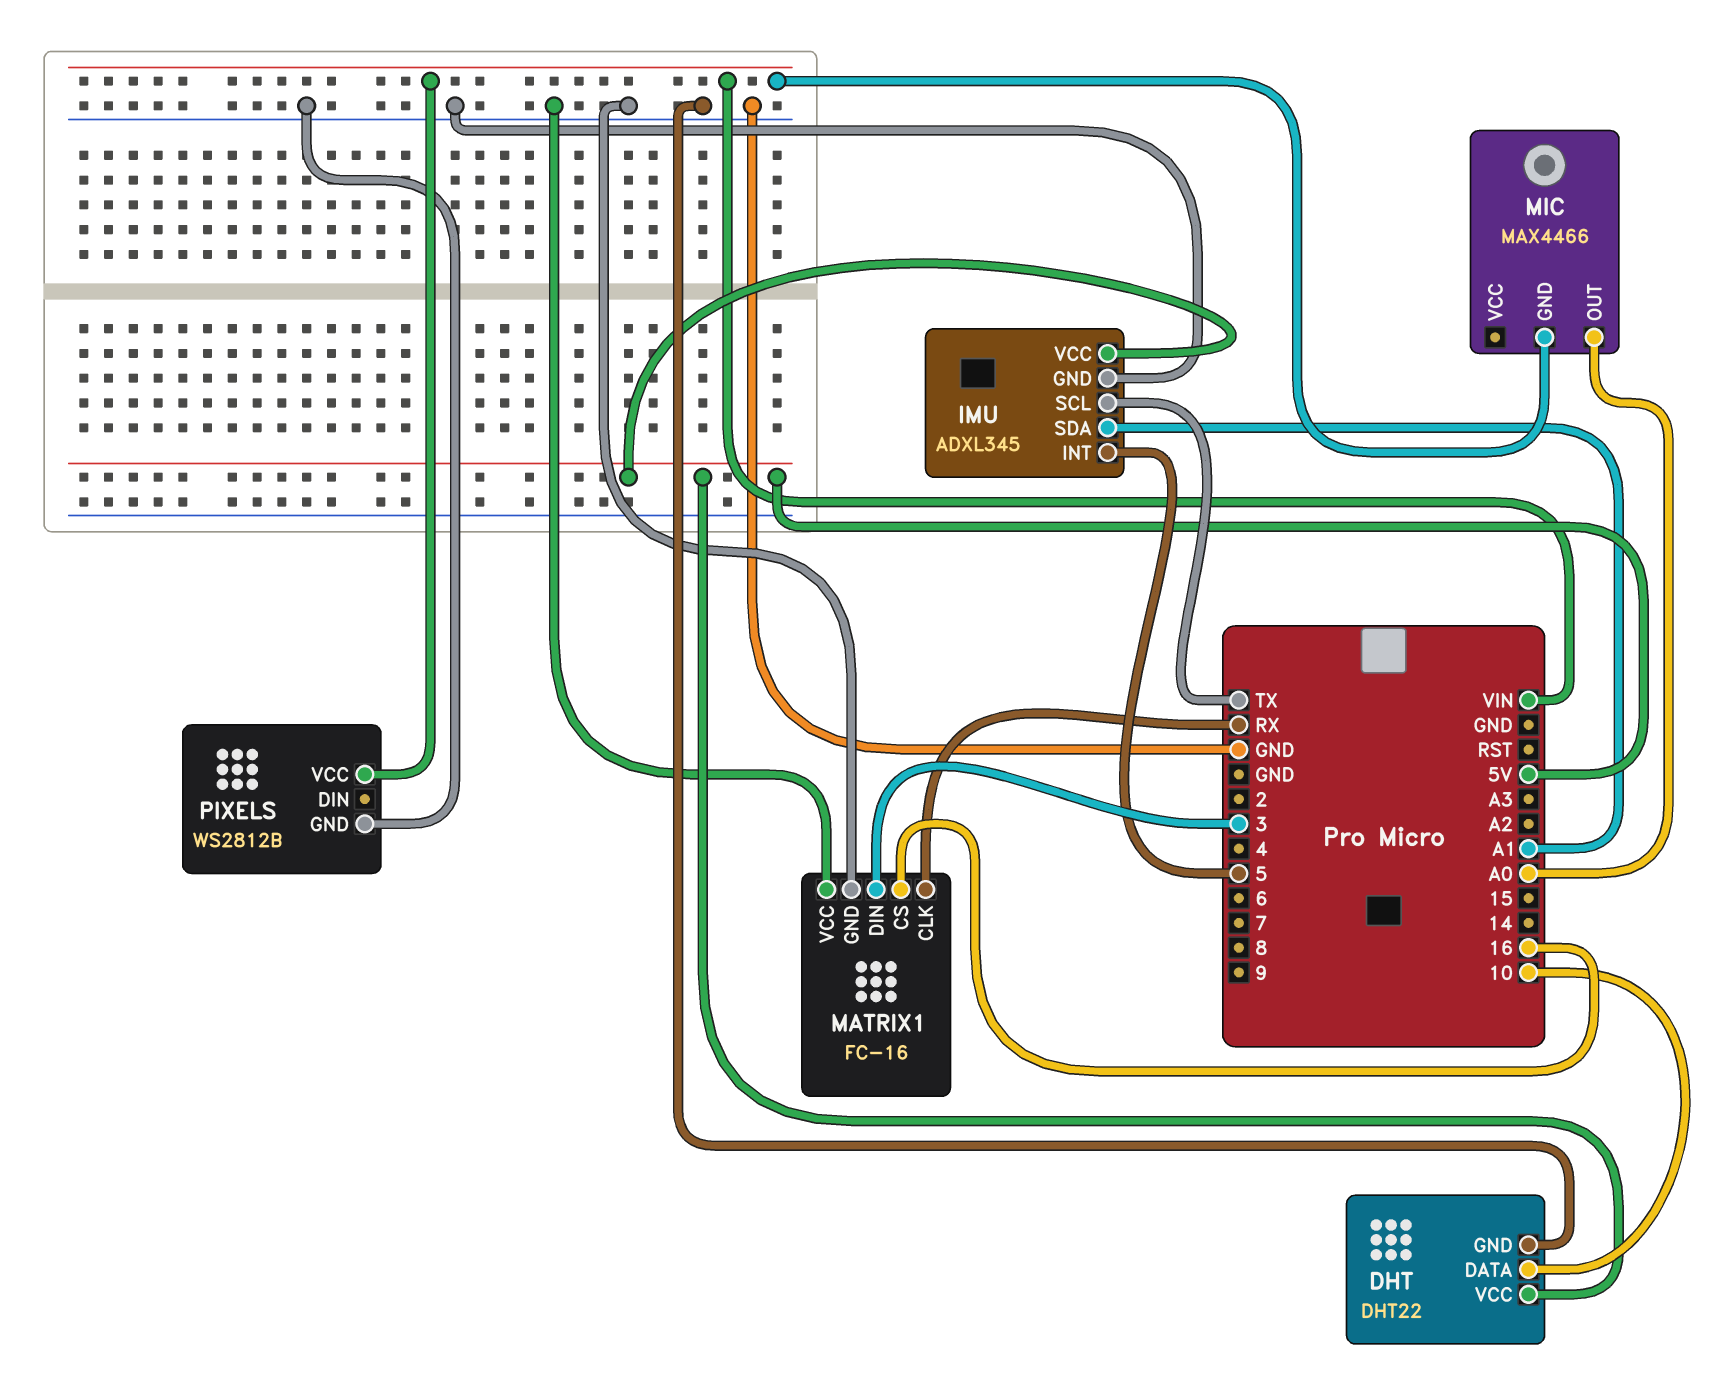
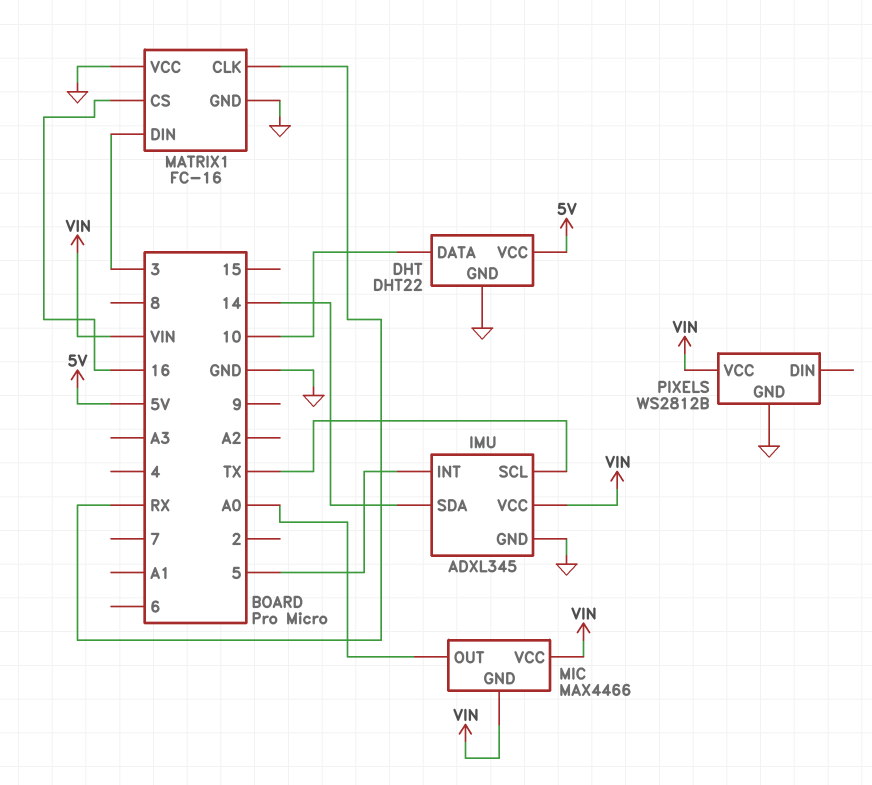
IMU pin SDA: A1 -> 14
IMU pin VCC: 5V -> VIN
MIC pin VCC: none -> VIN

